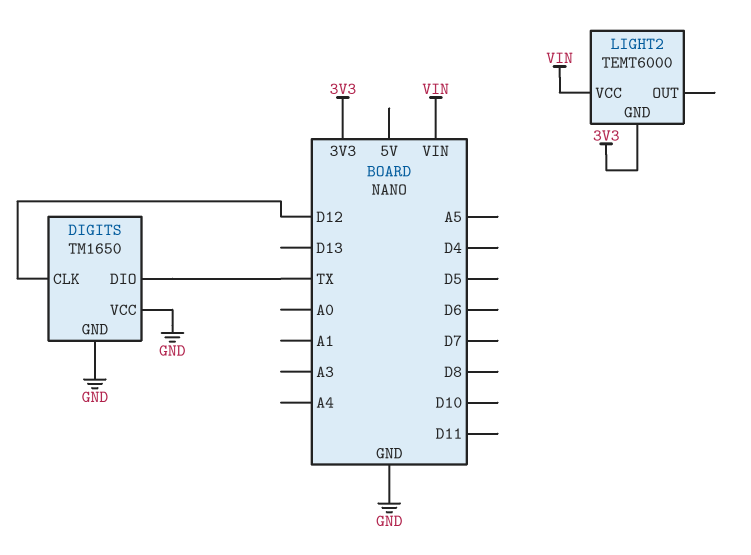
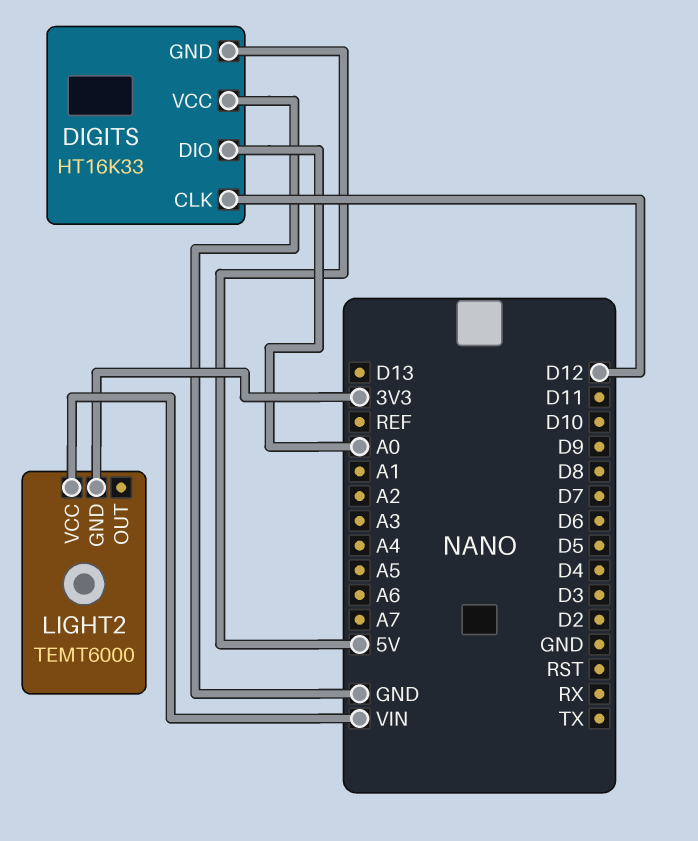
DIGITS: TM1650 -> HT16K33
DIGITS pin DIO: TX -> A0
DIGITS pin GND: GND -> 5V

